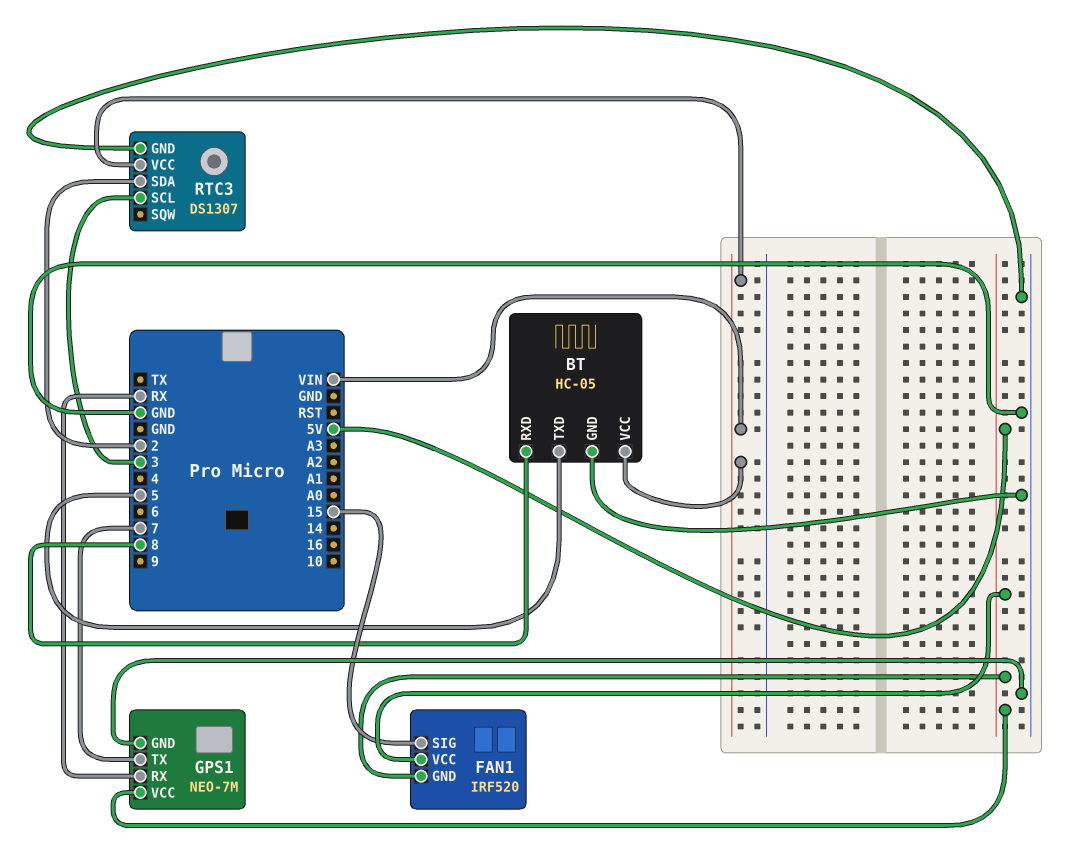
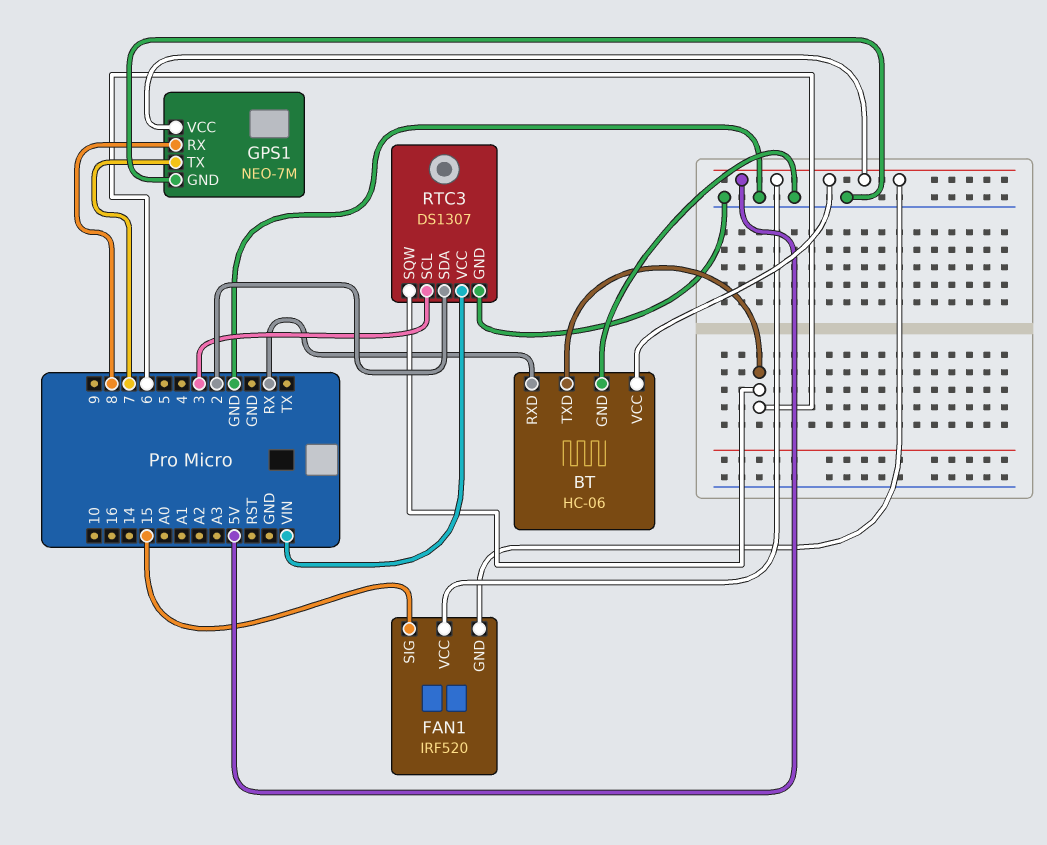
BT: HC-05 -> HC-06
BT pin RXD: 8 -> RX
BT pin TXD: 5 -> 6
BT pin VCC: VIN -> 5V
GPS1 pin RX: RX -> 8
RTC3 pin SQW: none -> 6

